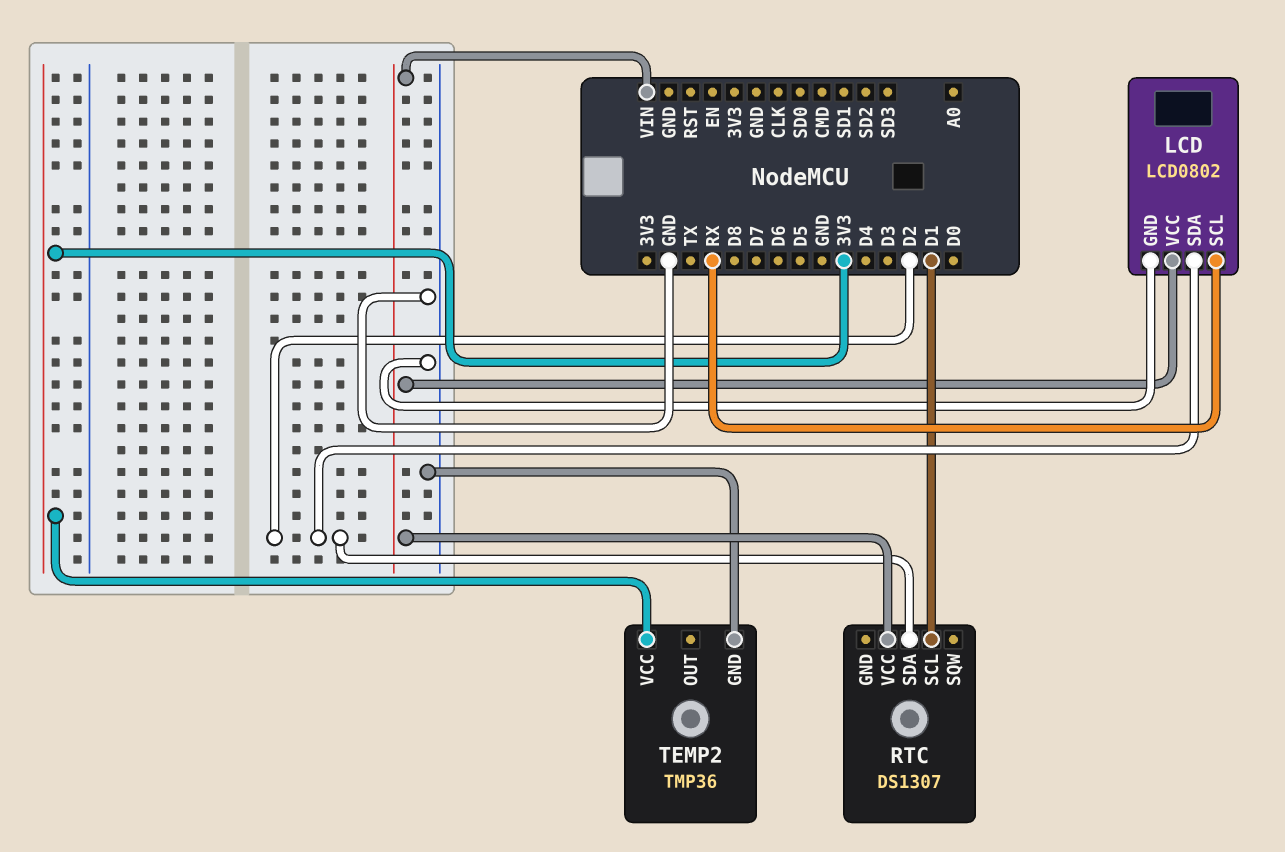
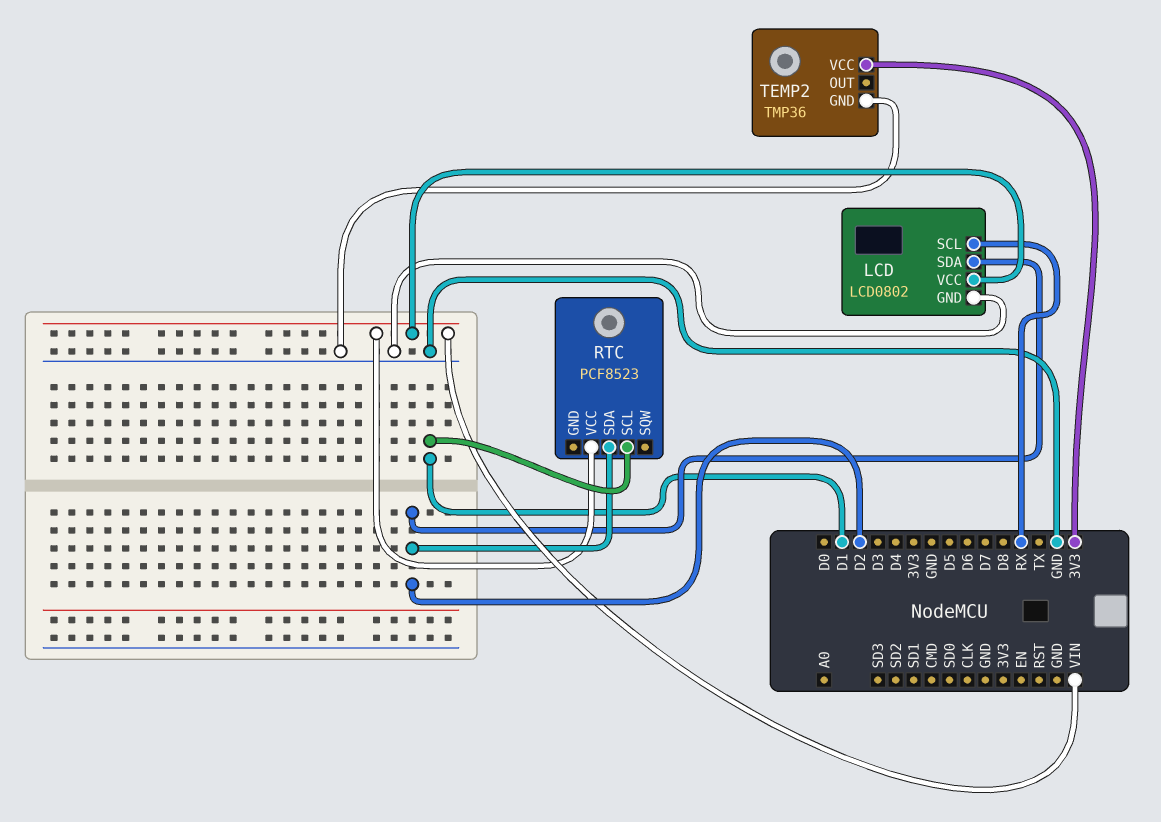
RTC: DS1307 -> PCF8523

